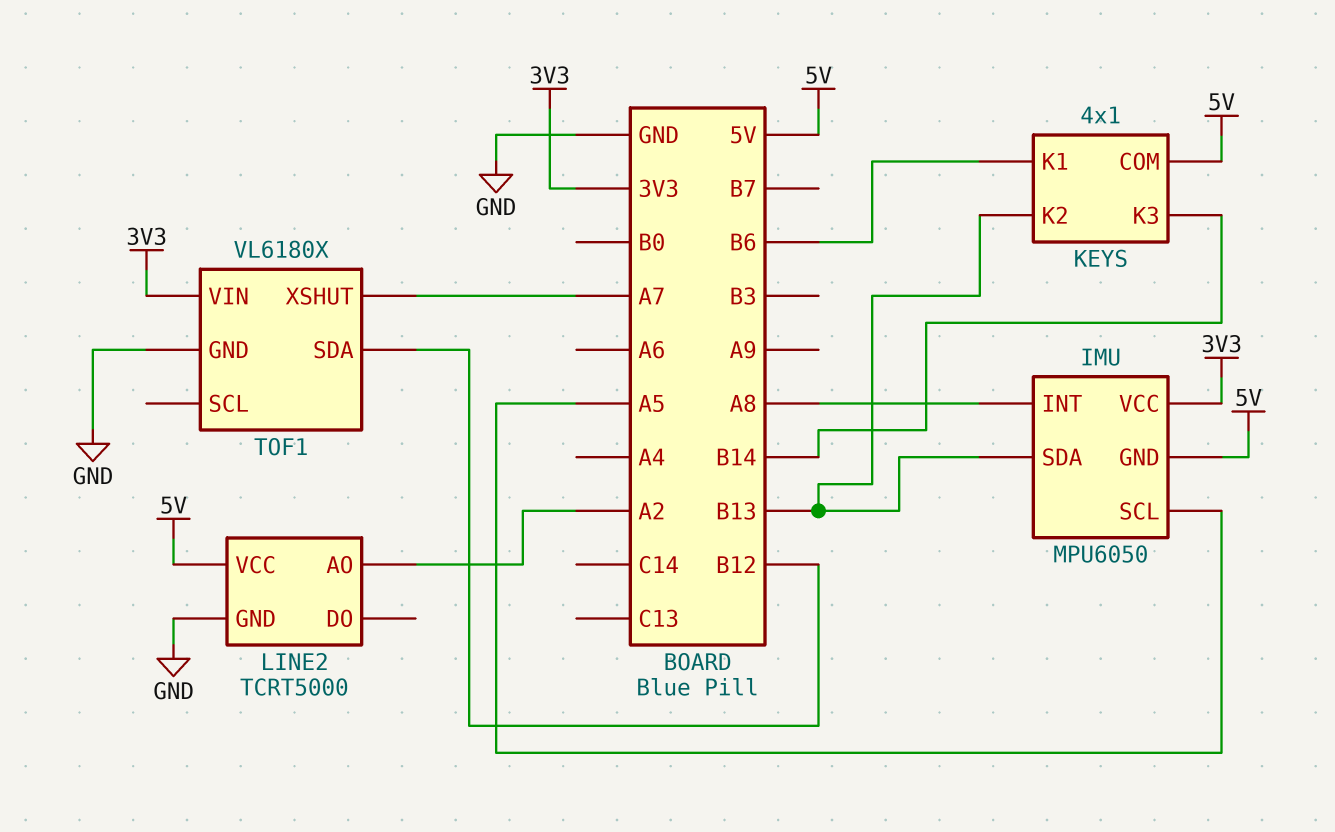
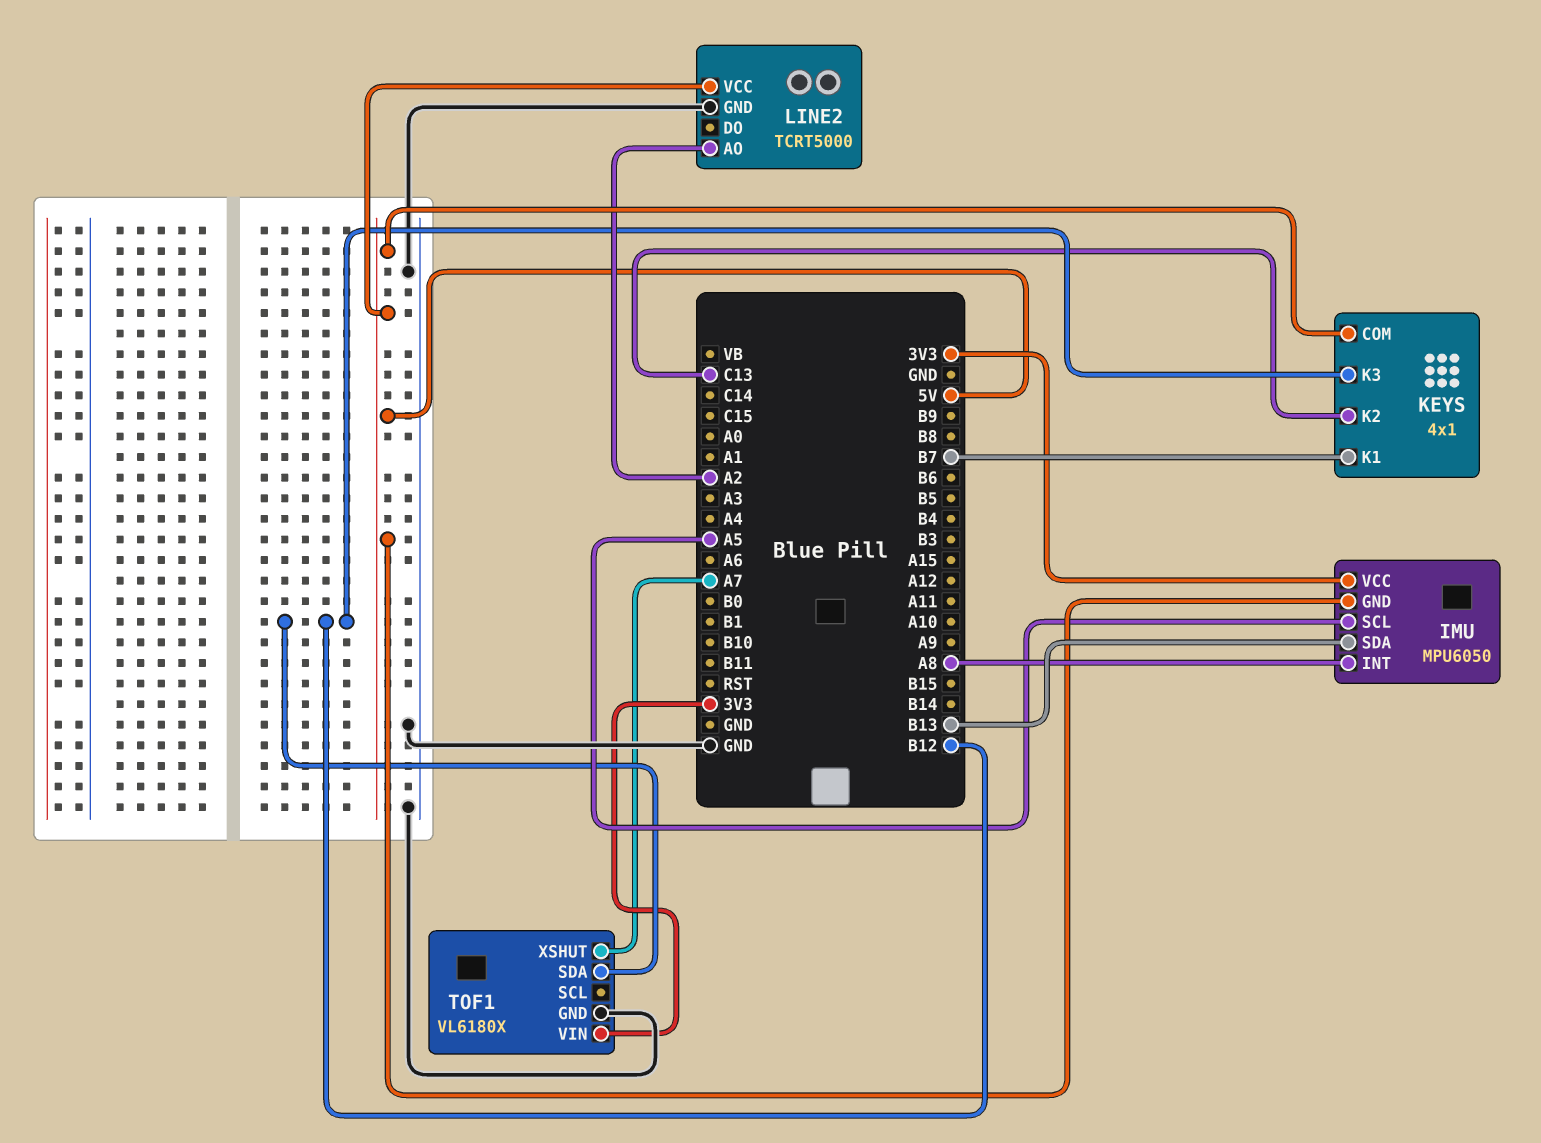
KEYS pin K1: B6 -> B7
KEYS pin K2: B13 -> C13
KEYS pin K3: B14 -> B12

